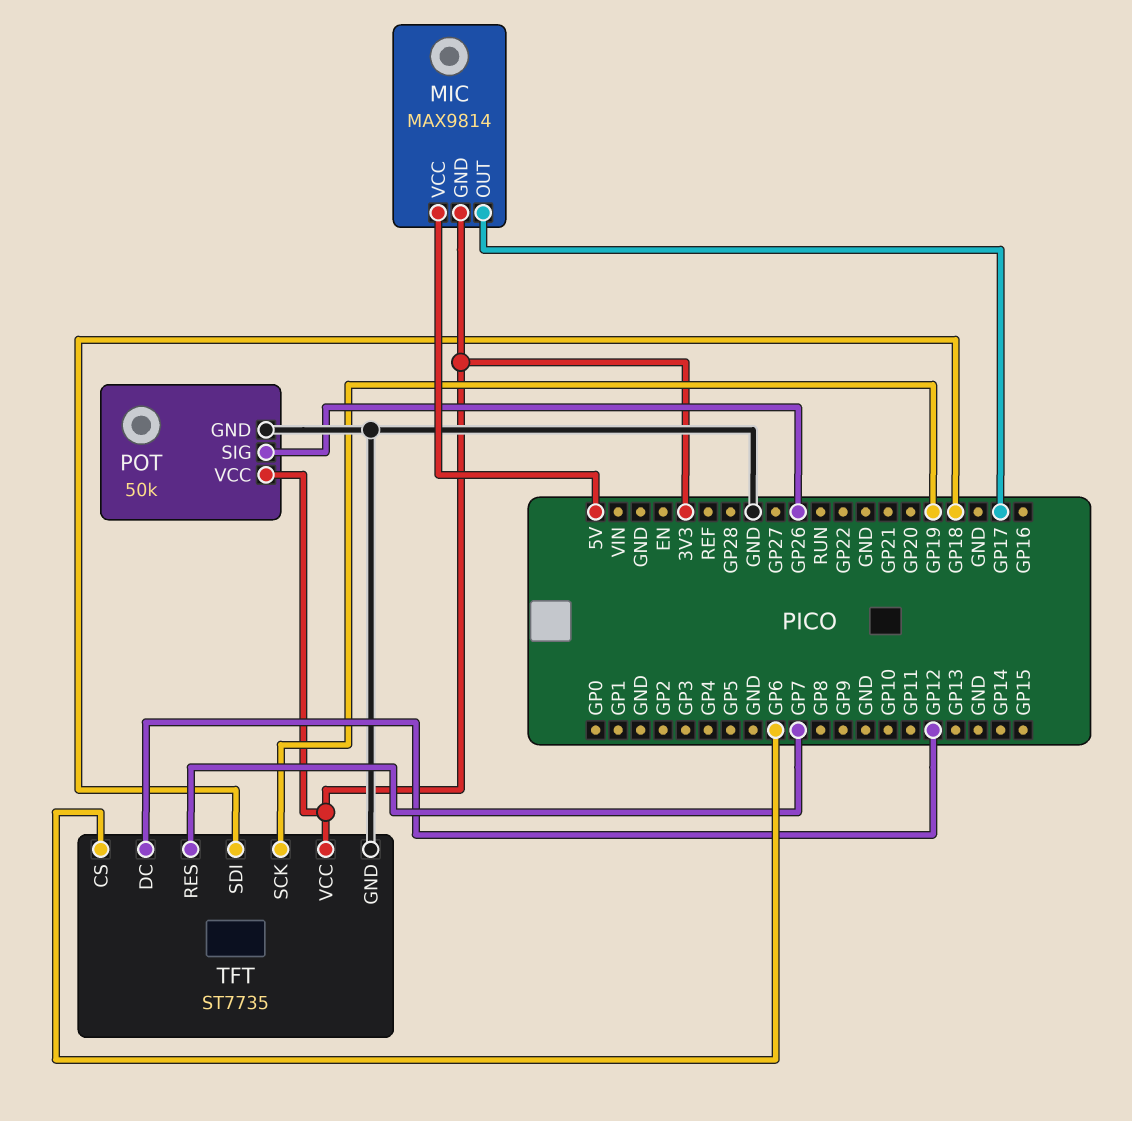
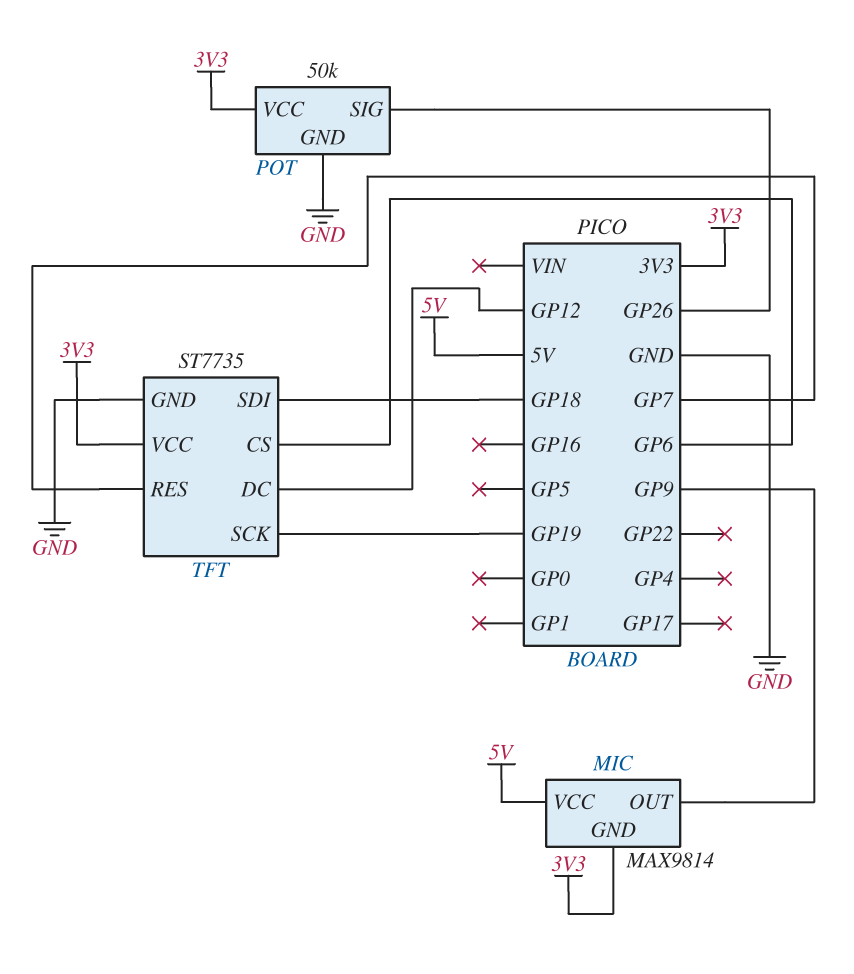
MIC pin OUT: GP17 -> GP9

